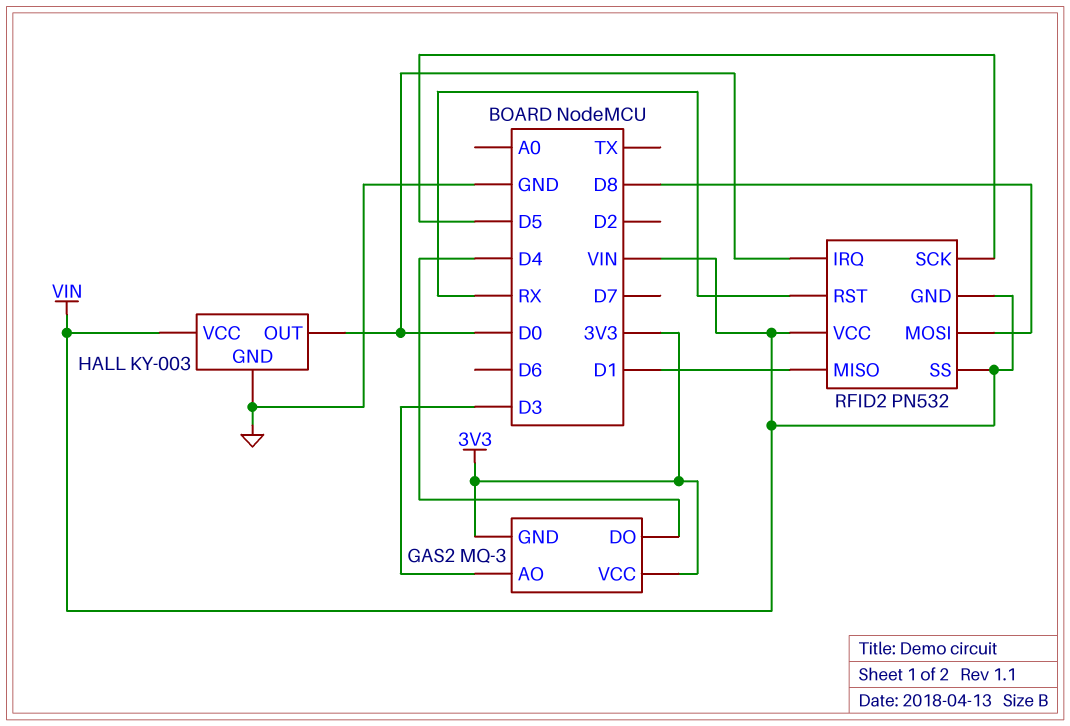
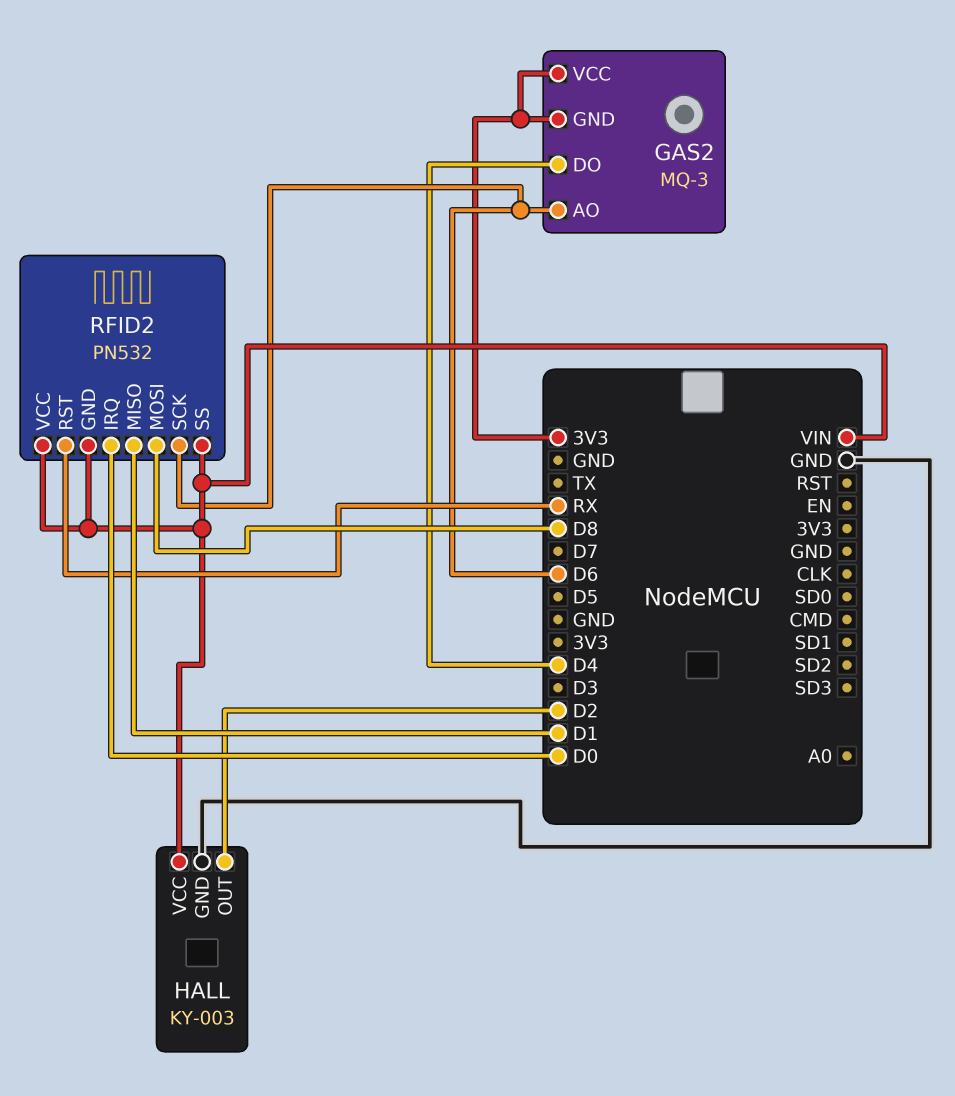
GAS2 pin AO: D3 -> D6
HALL pin OUT: D0 -> D2
RFID2 pin SCK: D5 -> D6

